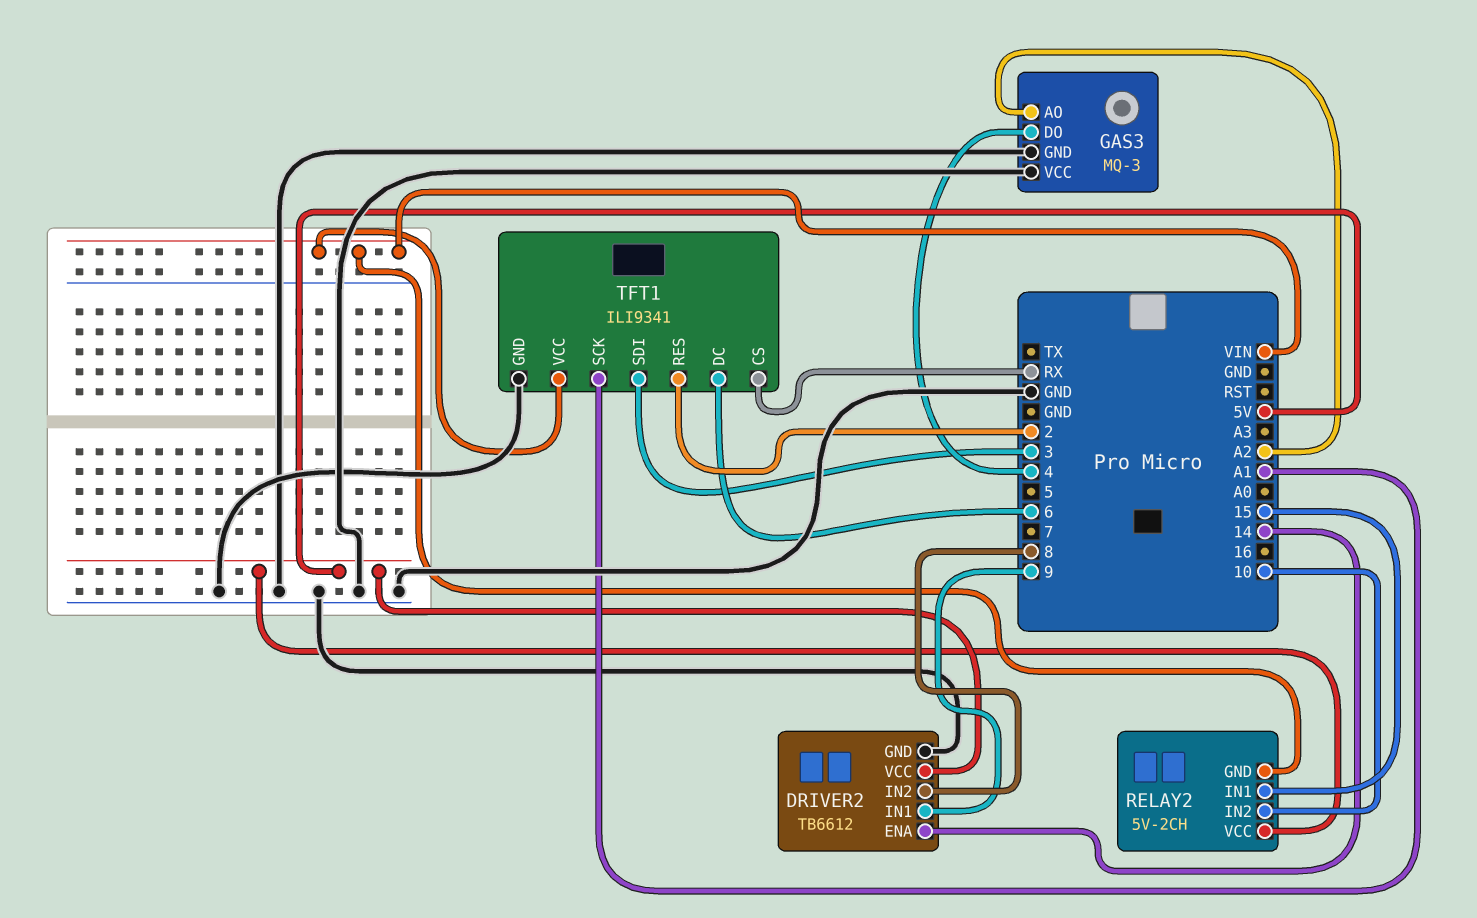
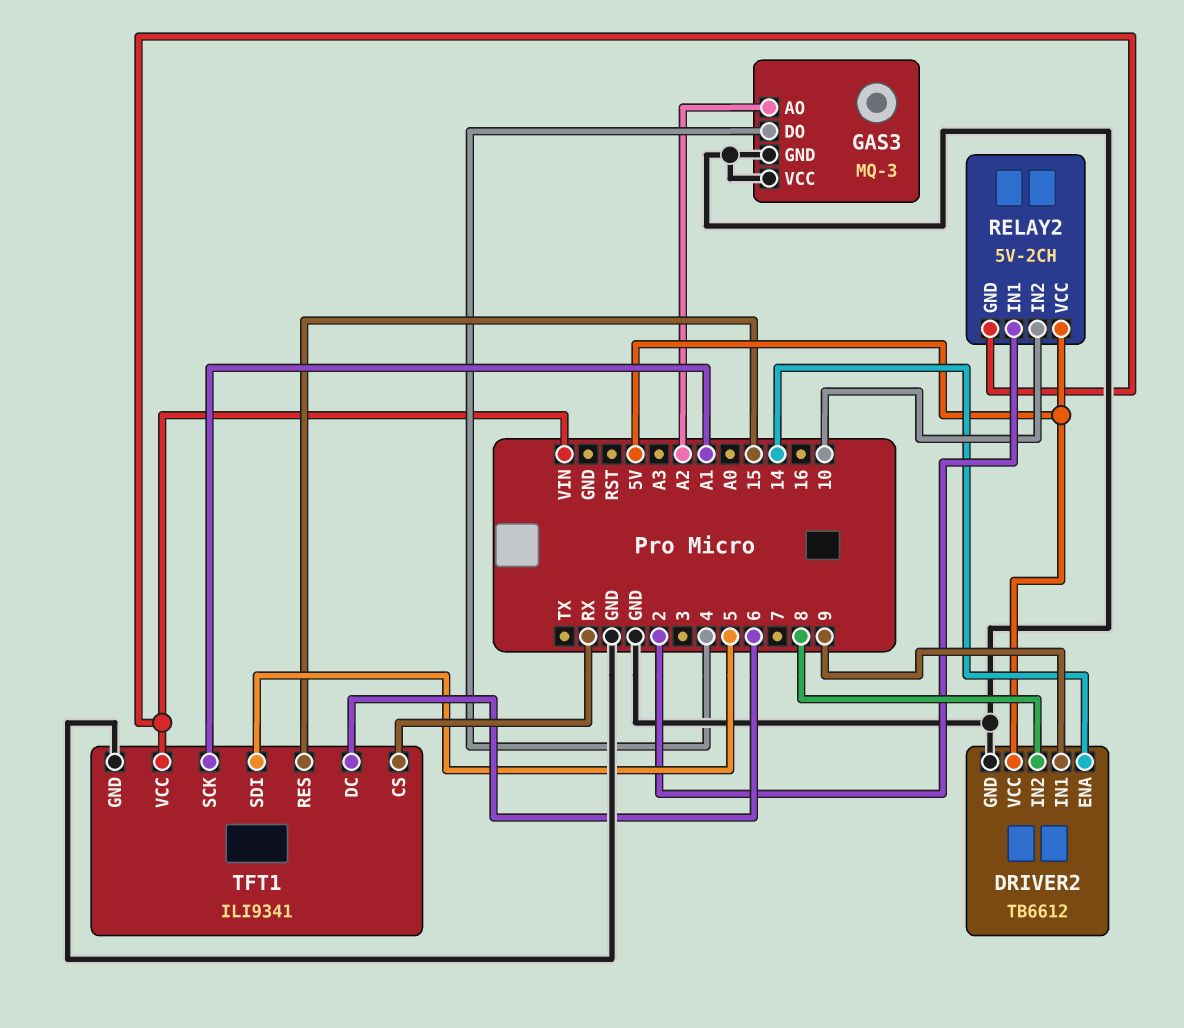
RELAY2 pin IN1: 15 -> 2
TFT1 pin RES: 2 -> 15
TFT1 pin SDI: 3 -> 5

